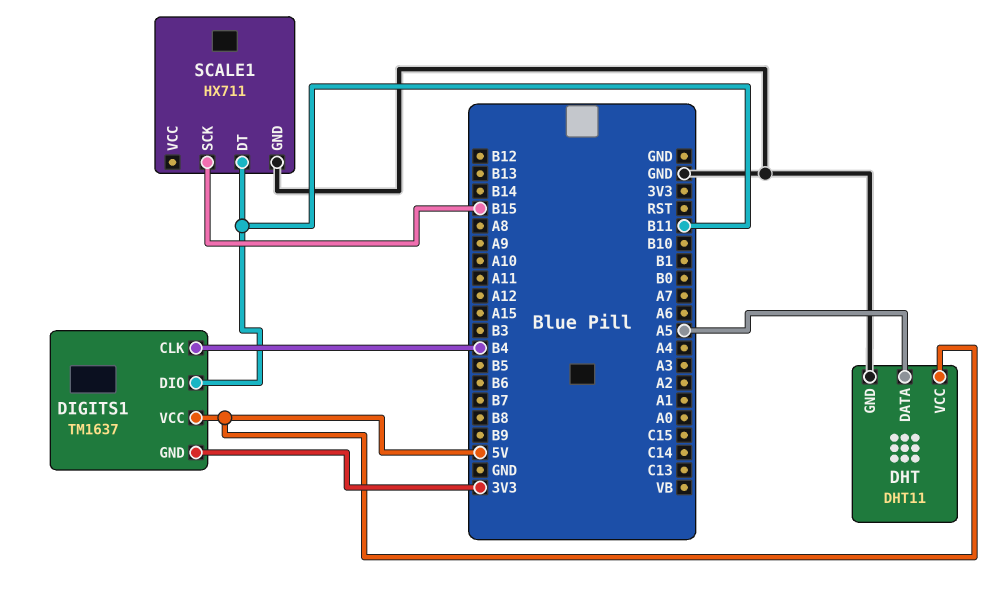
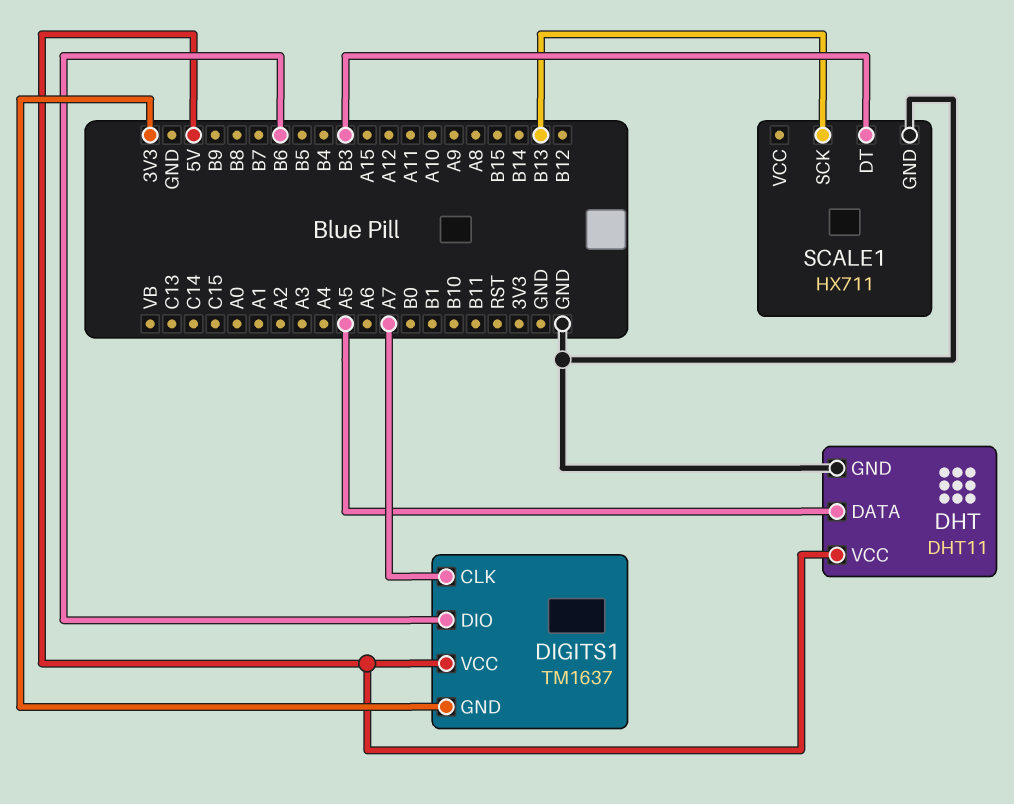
DIGITS1 pin CLK: B4 -> A7
DIGITS1 pin DIO: B11 -> B6
SCALE1 pin DT: B11 -> B3
SCALE1 pin SCK: B15 -> B13

